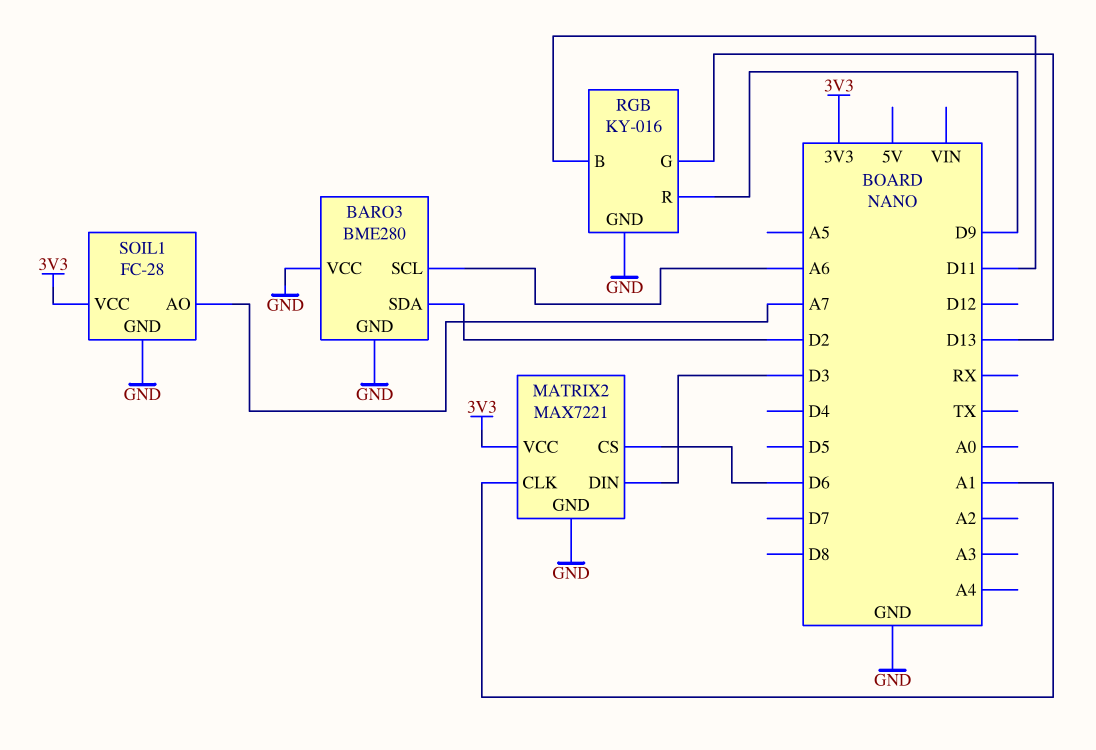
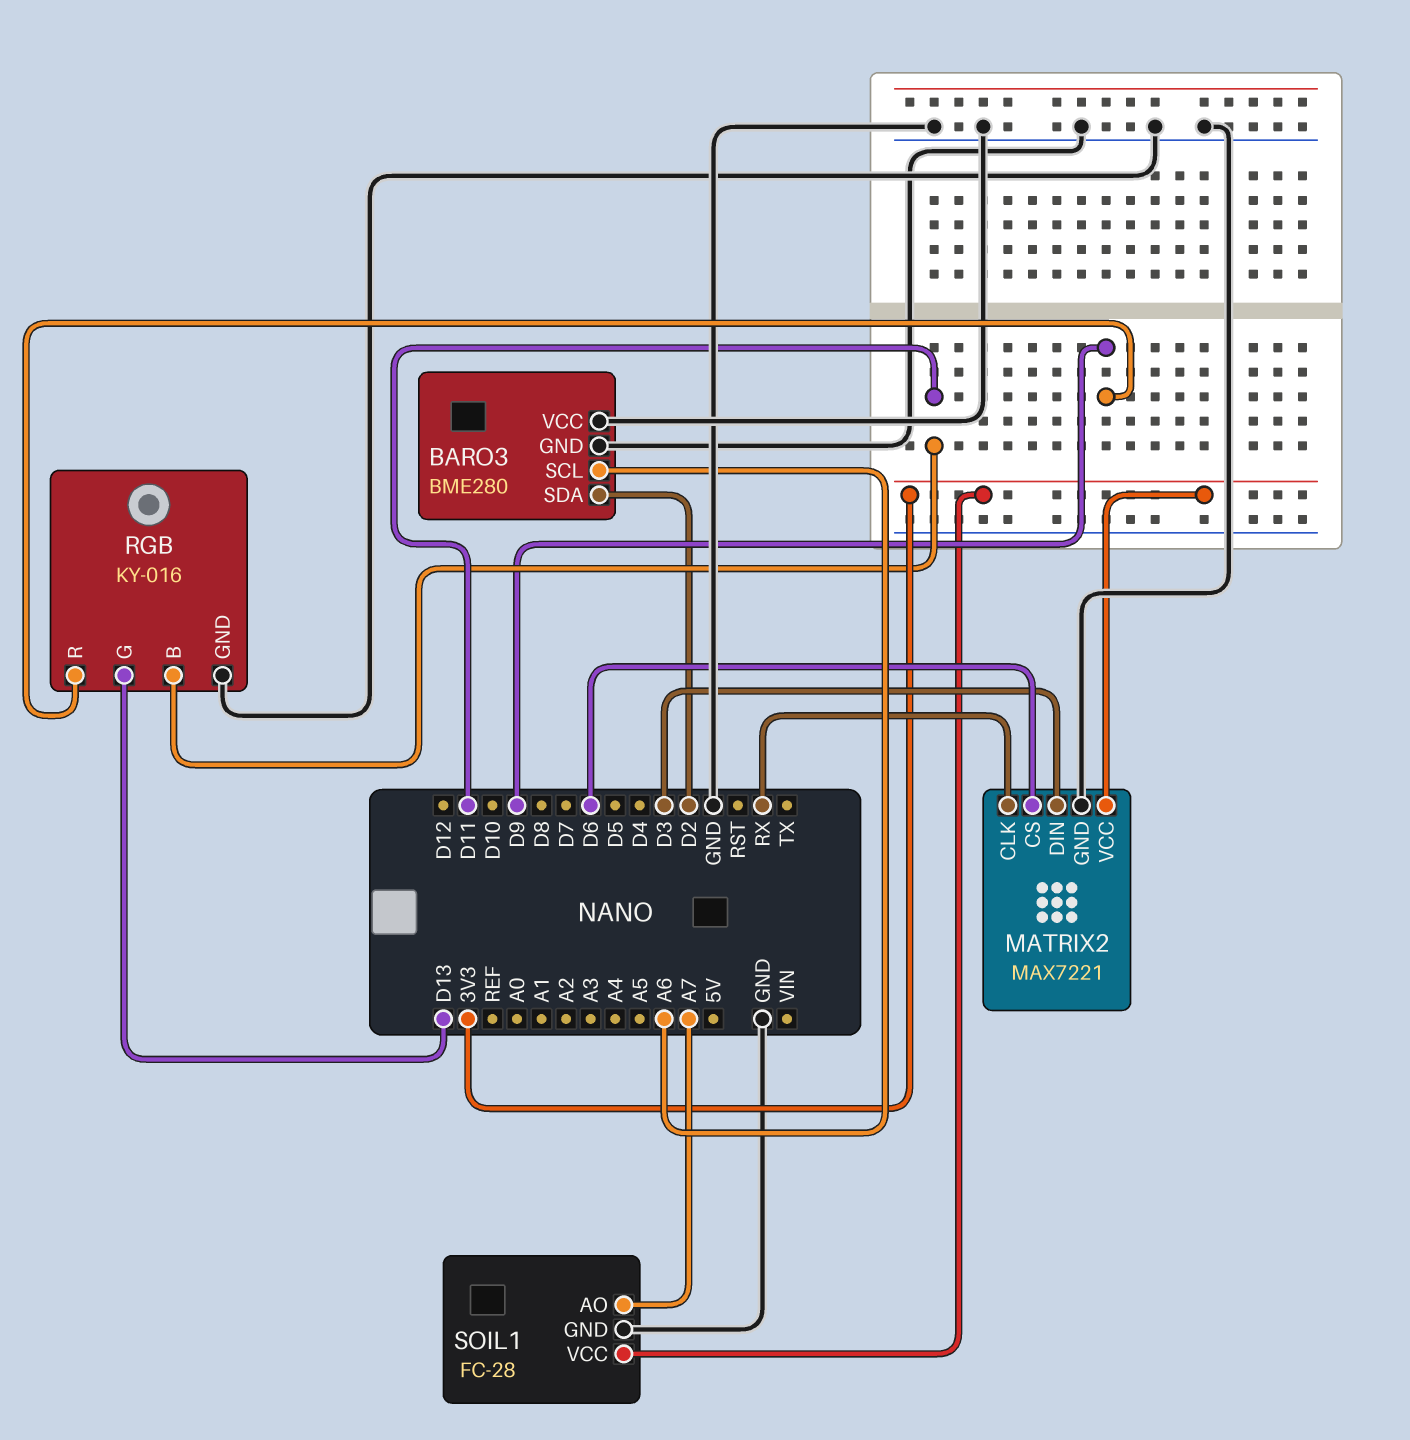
MATRIX2 pin CLK: A1 -> RX

